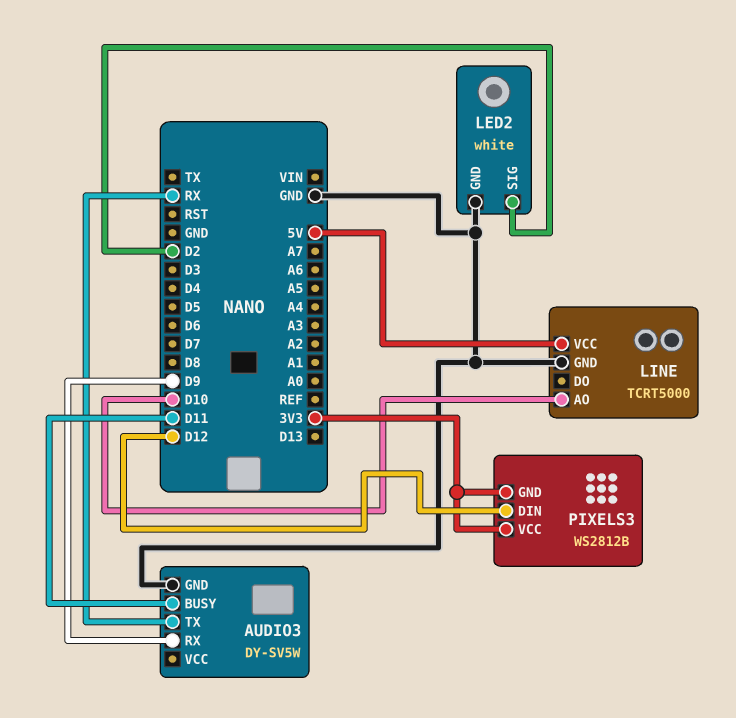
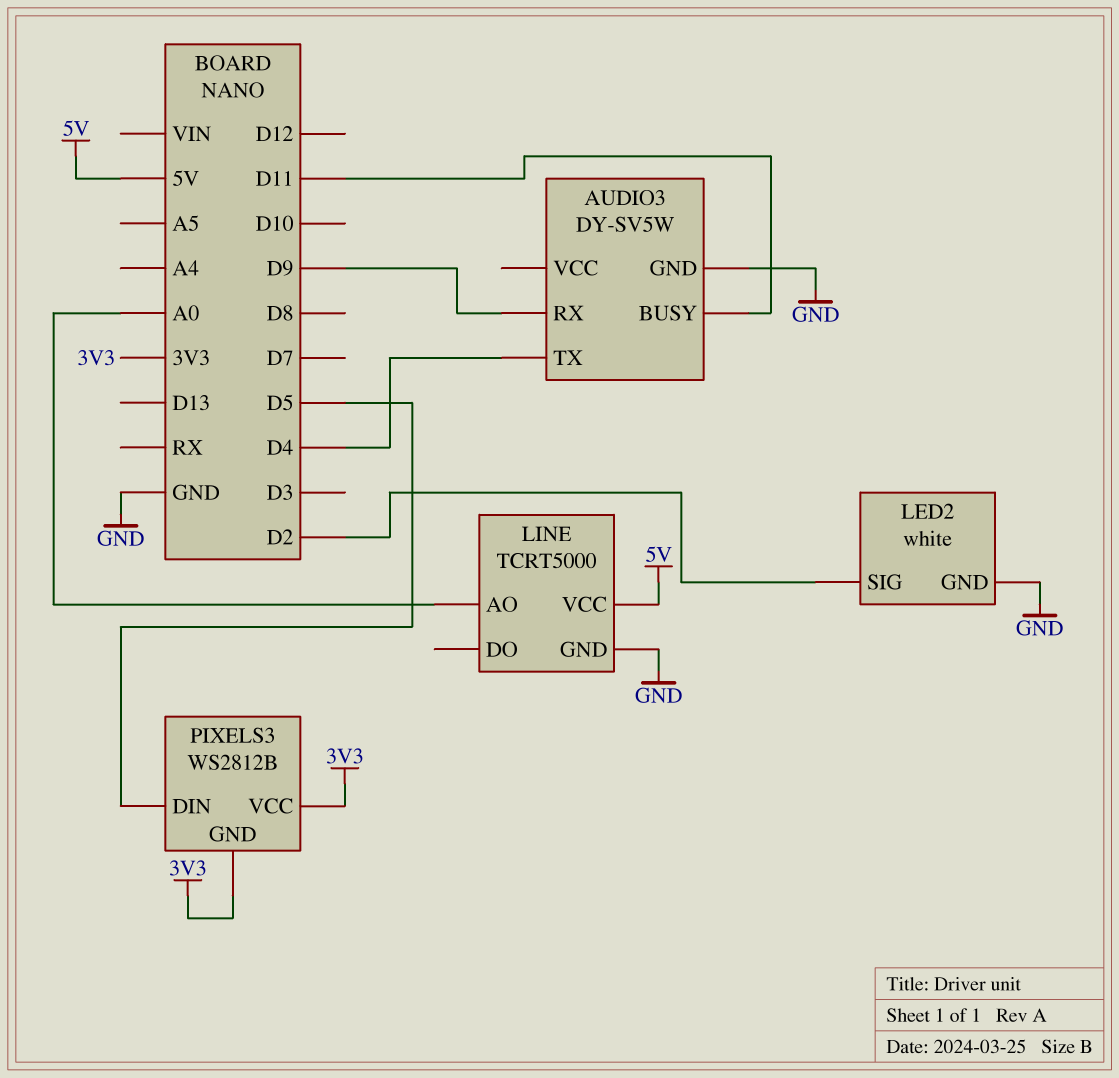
AUDIO3 pin TX: RX -> D4
LINE pin AO: D10 -> A0
PIXELS3 pin DIN: D12 -> D5

